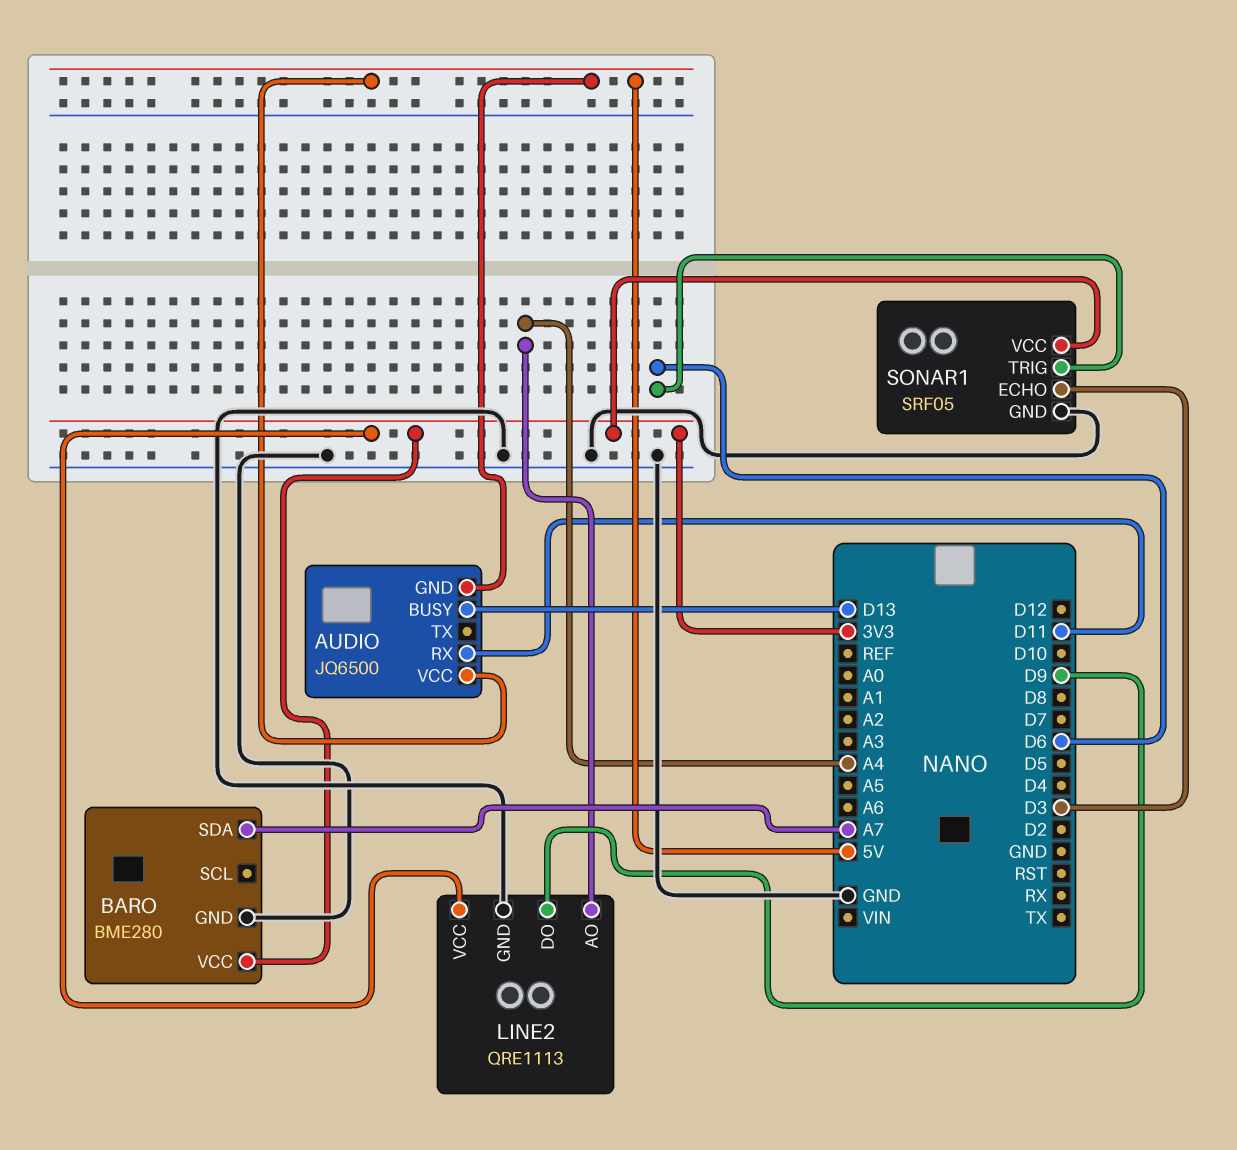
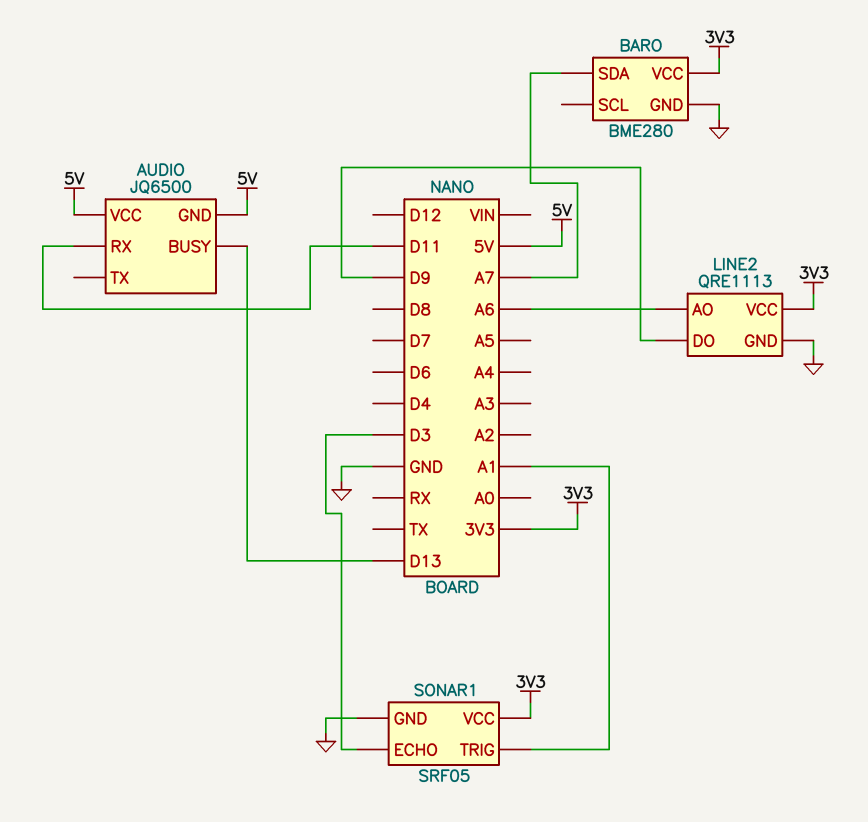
LINE2 pin AO: A4 -> A6
SONAR1 pin TRIG: D6 -> A1

